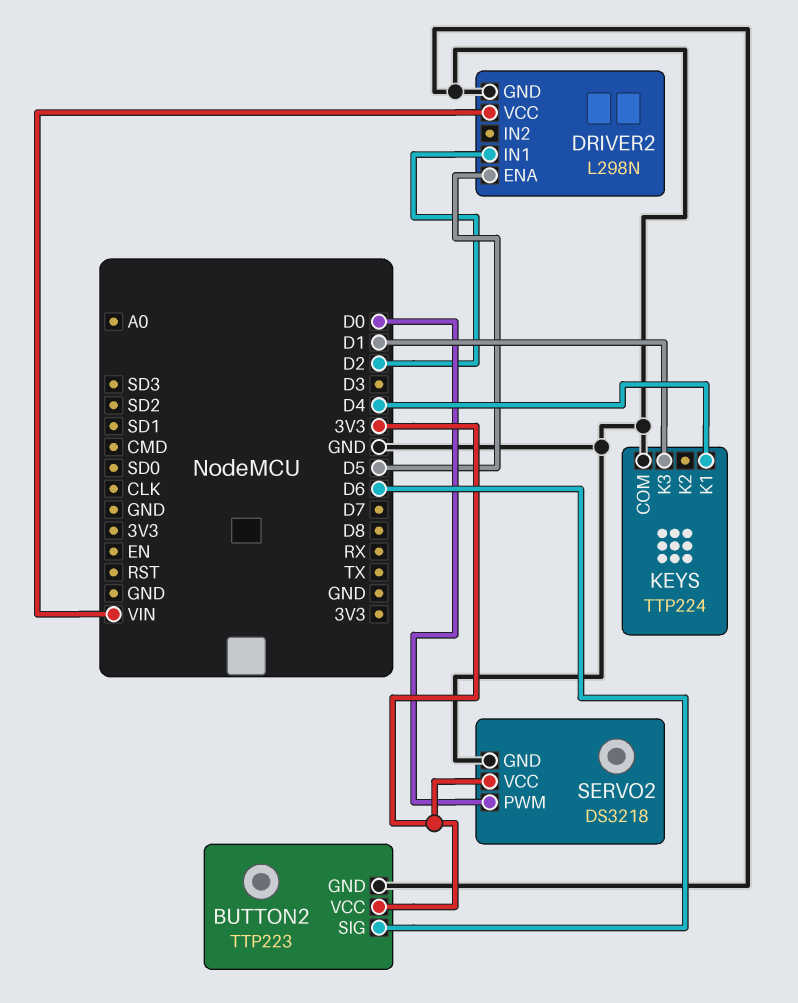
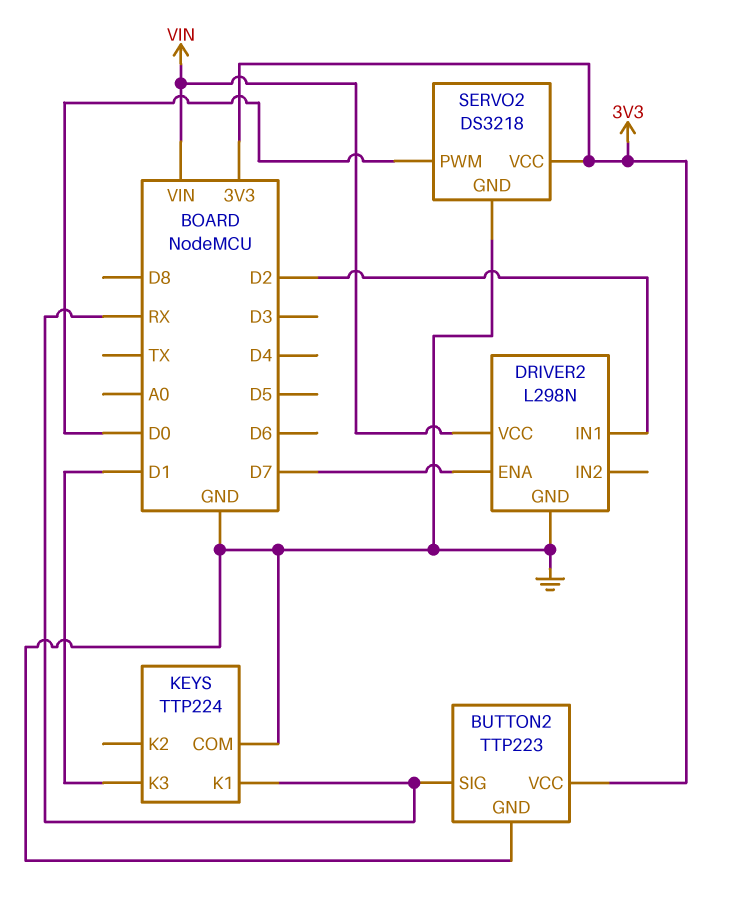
BUTTON2 pin SIG: D6 -> RX
DRIVER2 pin ENA: D5 -> D7
KEYS pin K1: D4 -> RX

